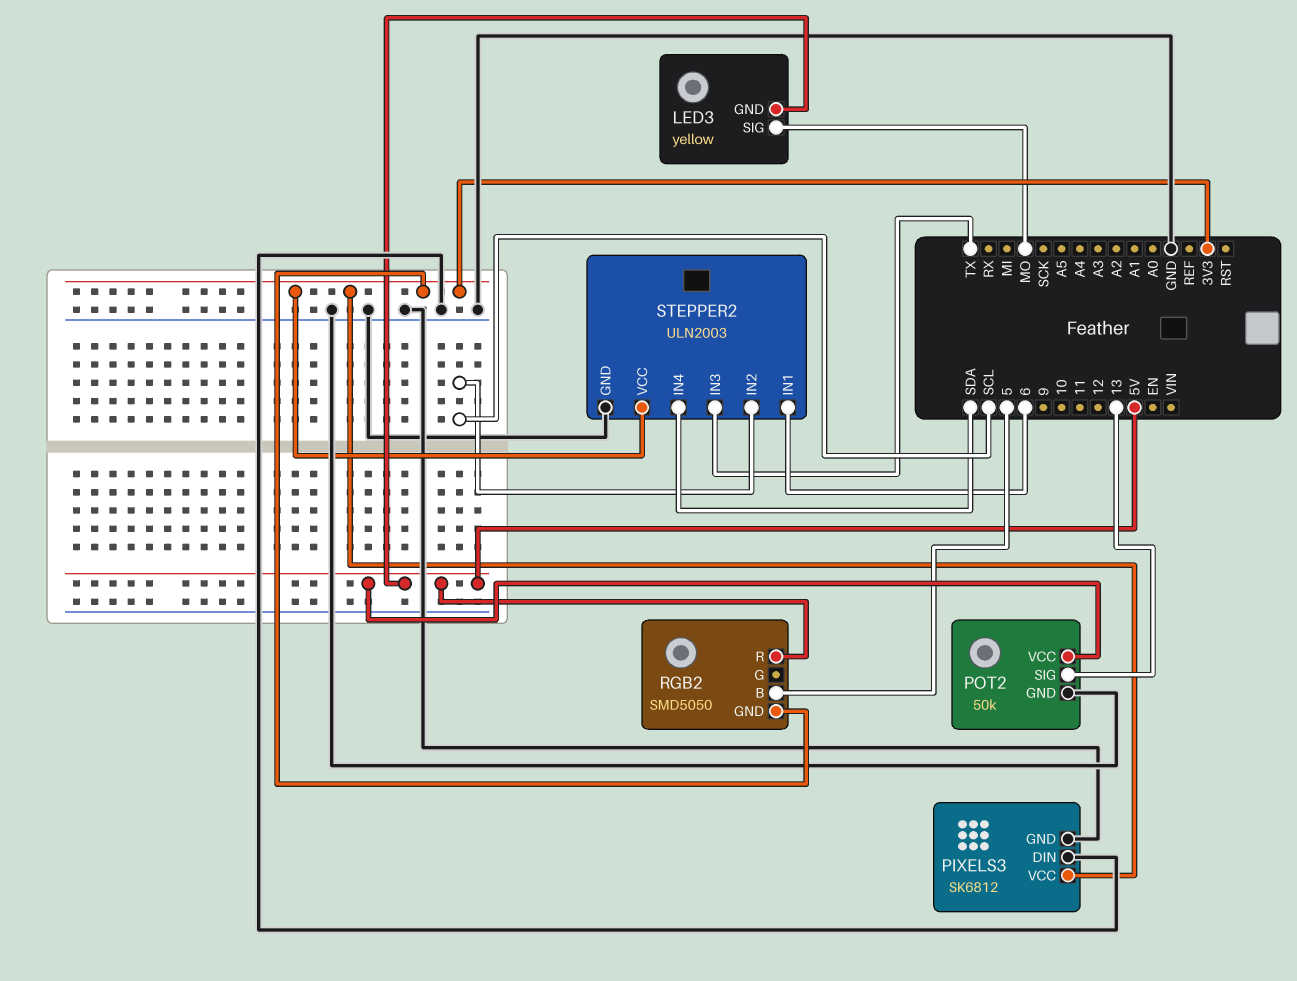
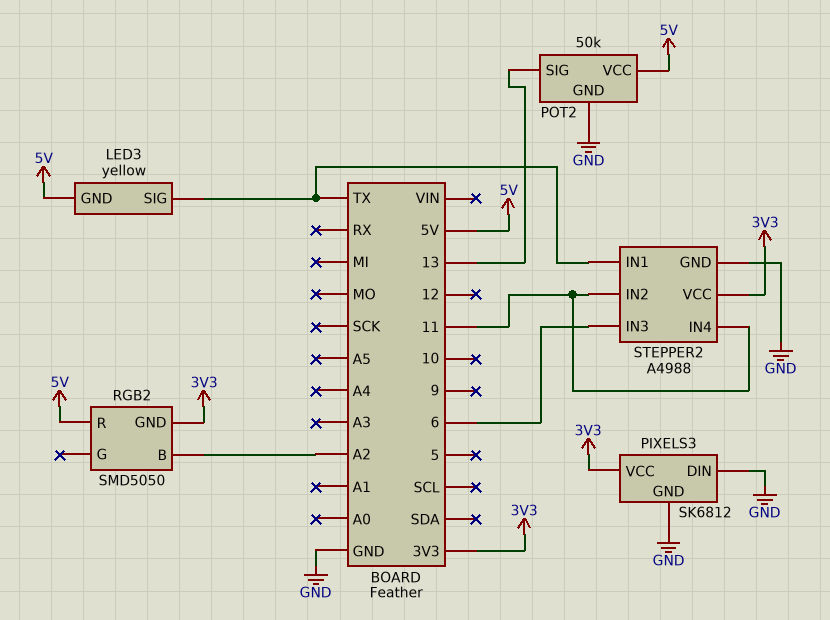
LED3 pin SIG: MO -> TX
RGB2 pin B: 5 -> A2
STEPPER2: ULN2003 -> A4988
STEPPER2 pin IN1: 6 -> TX
STEPPER2 pin IN2: SCL -> 11
STEPPER2 pin IN3: TX -> 6
STEPPER2 pin IN4: SDA -> 11

